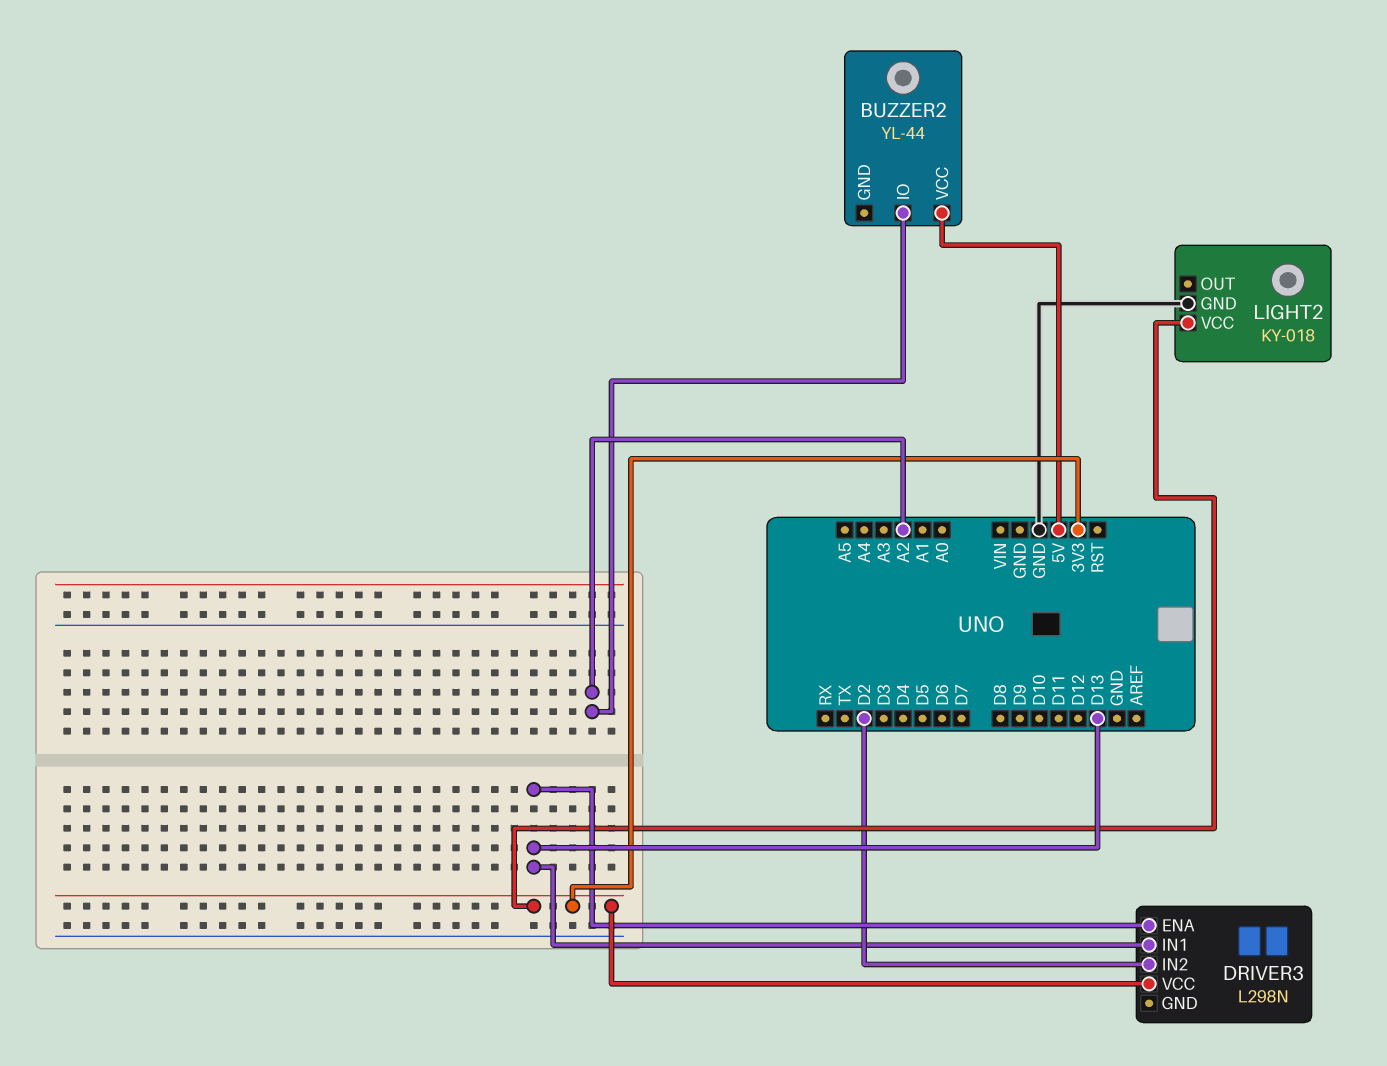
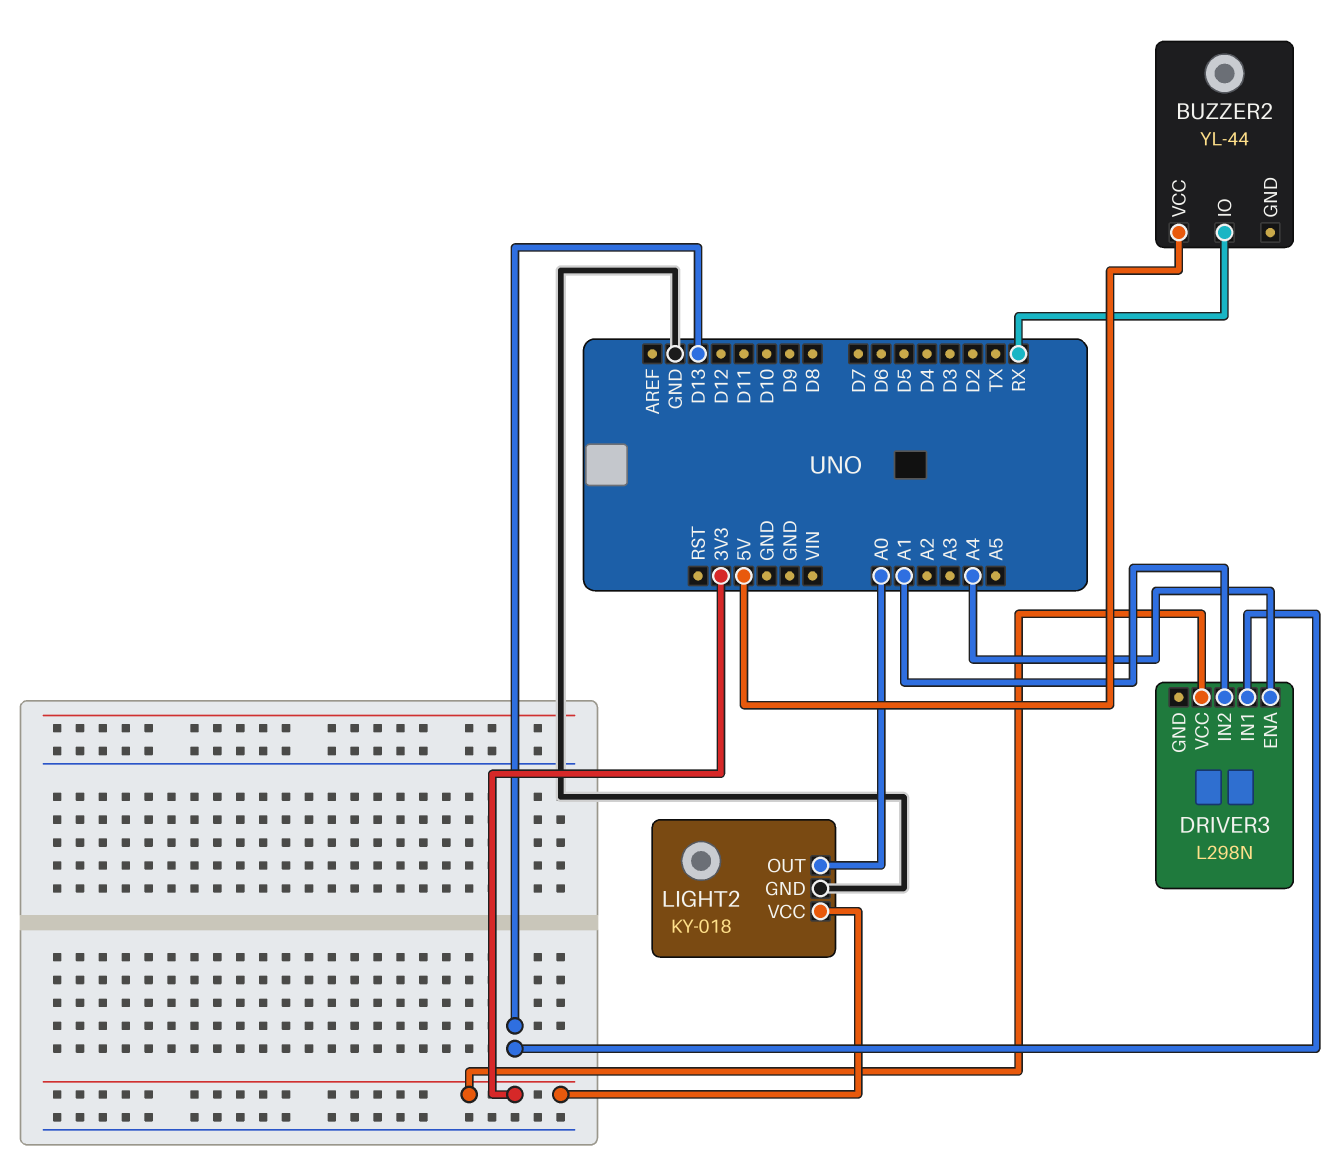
BUZZER2 pin IO: A2 -> RX
DRIVER3 pin ENA: D13 -> A4
DRIVER3 pin IN2: D2 -> A1
LIGHT2 pin OUT: none -> A0

